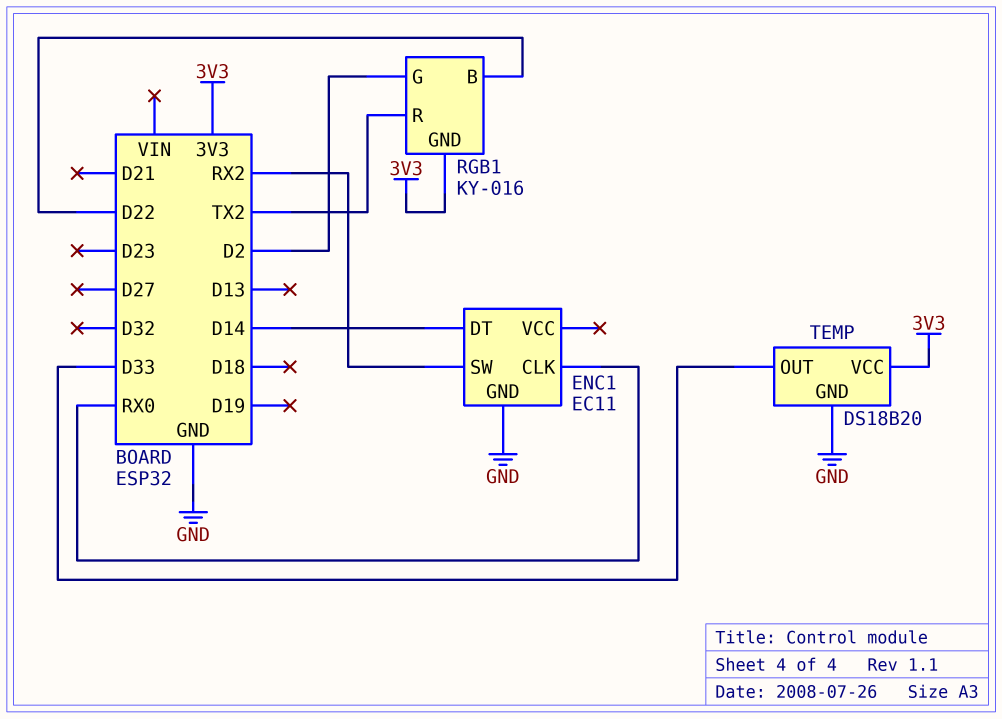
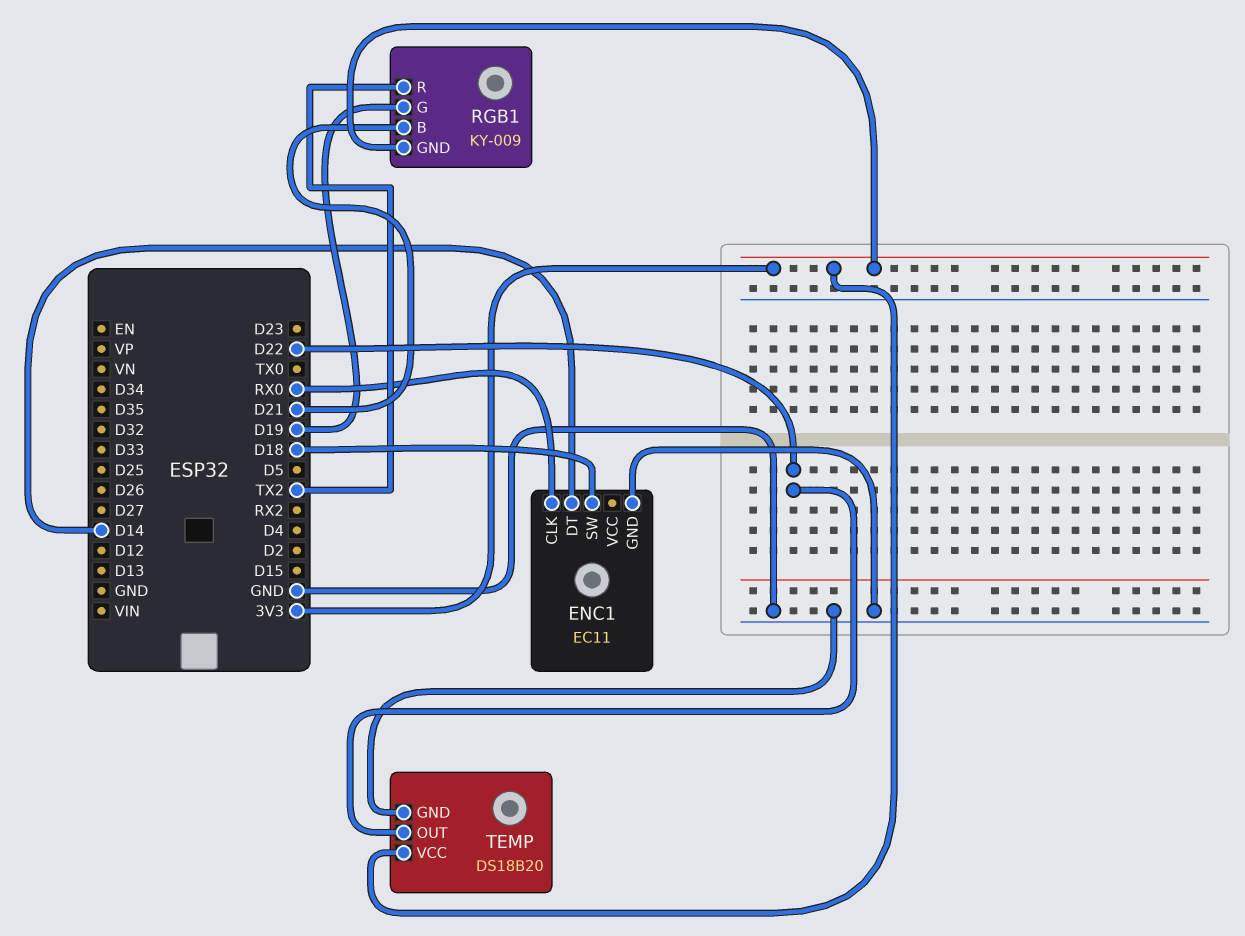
ENC1 pin SW: RX2 -> D18
RGB1: KY-016 -> KY-009
RGB1 pin B: D22 -> D21
RGB1 pin G: D2 -> D19
TEMP pin OUT: D33 -> D22

